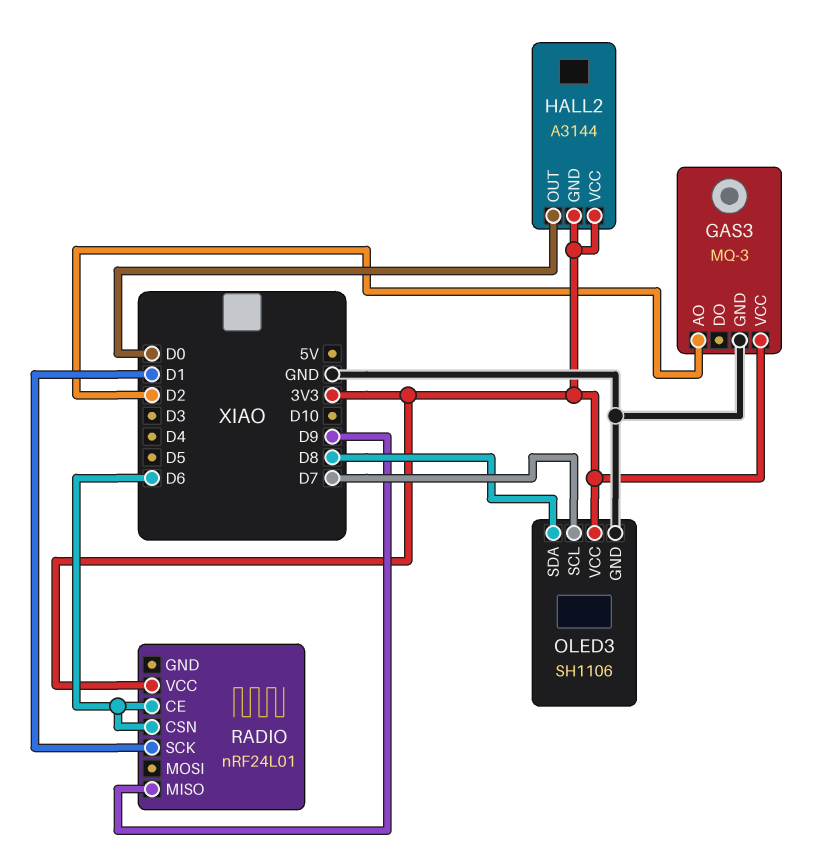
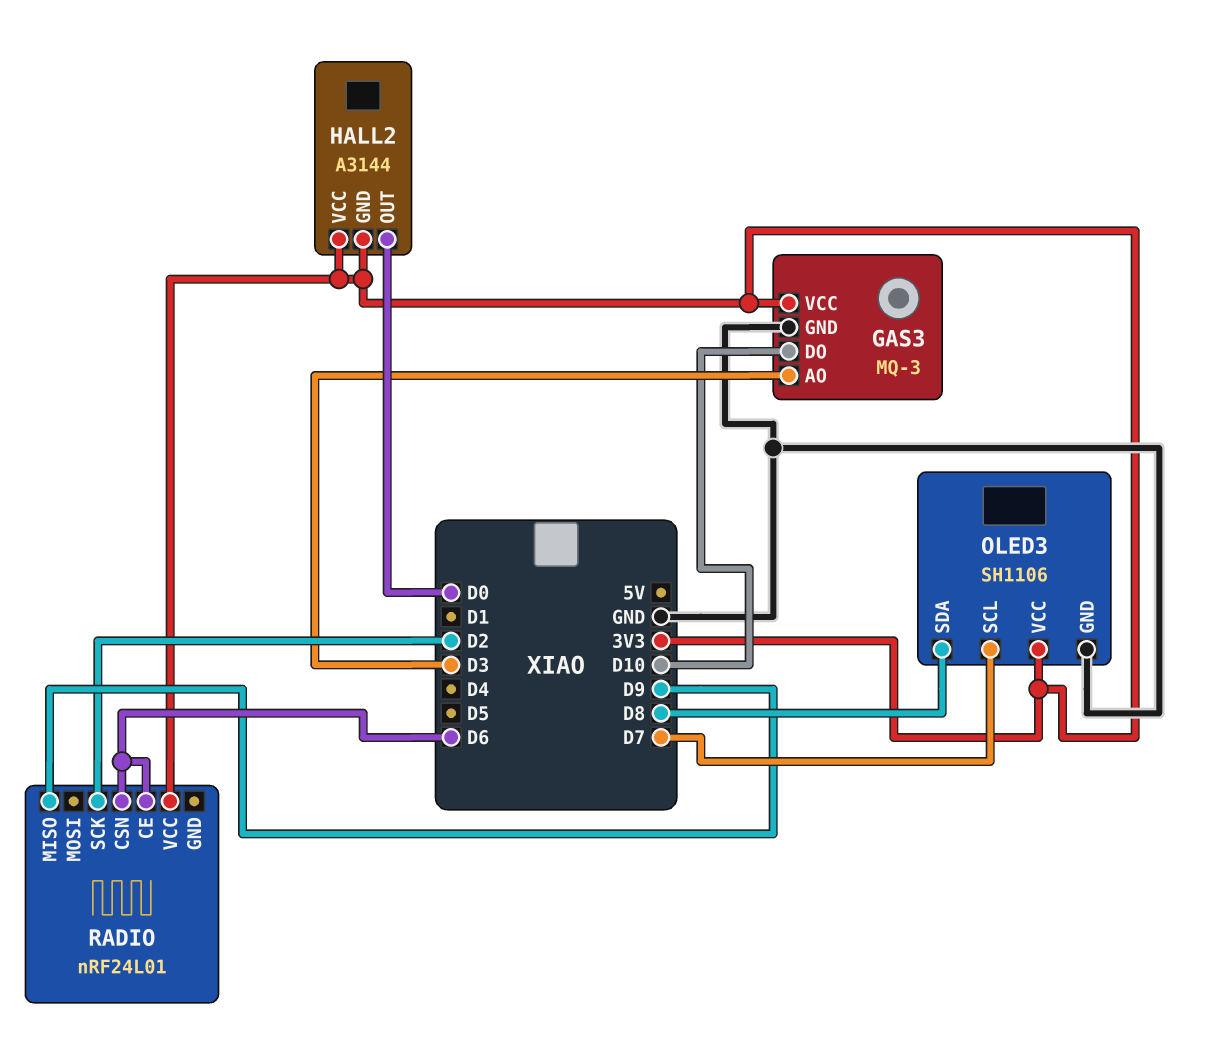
GAS3 pin AO: D2 -> D3
GAS3 pin DO: none -> D10
RADIO pin SCK: D1 -> D2

